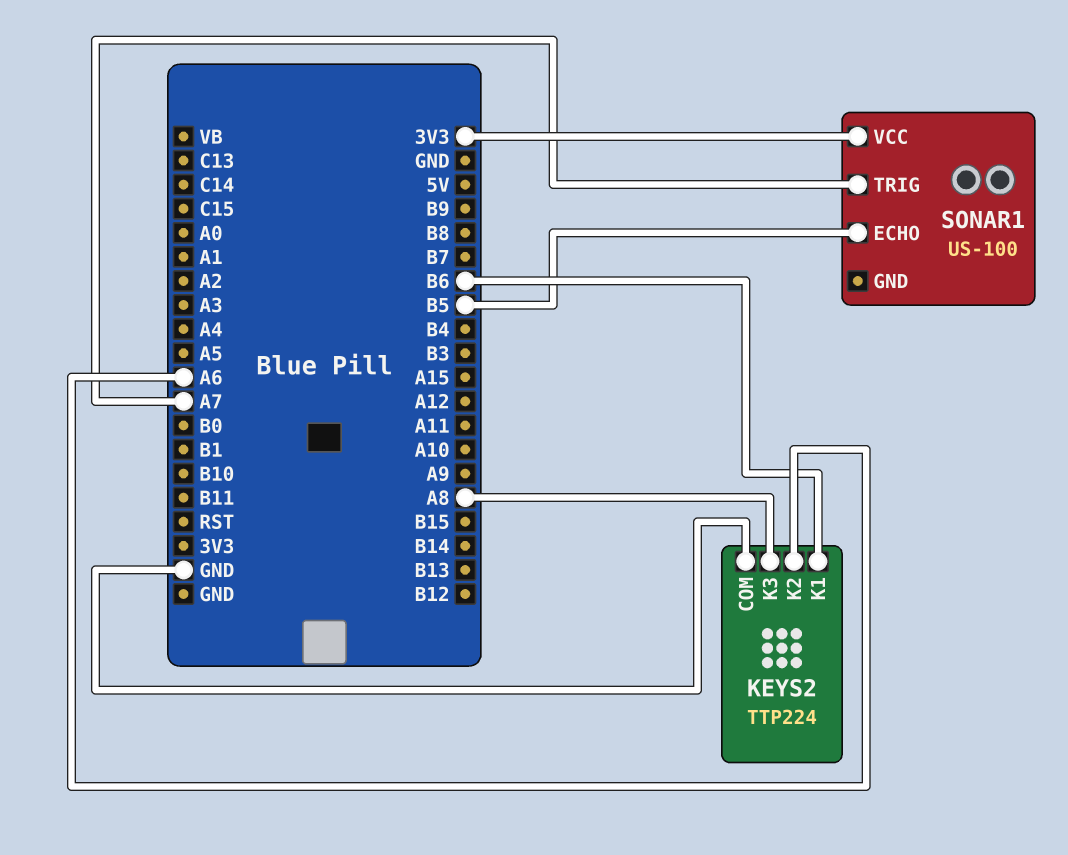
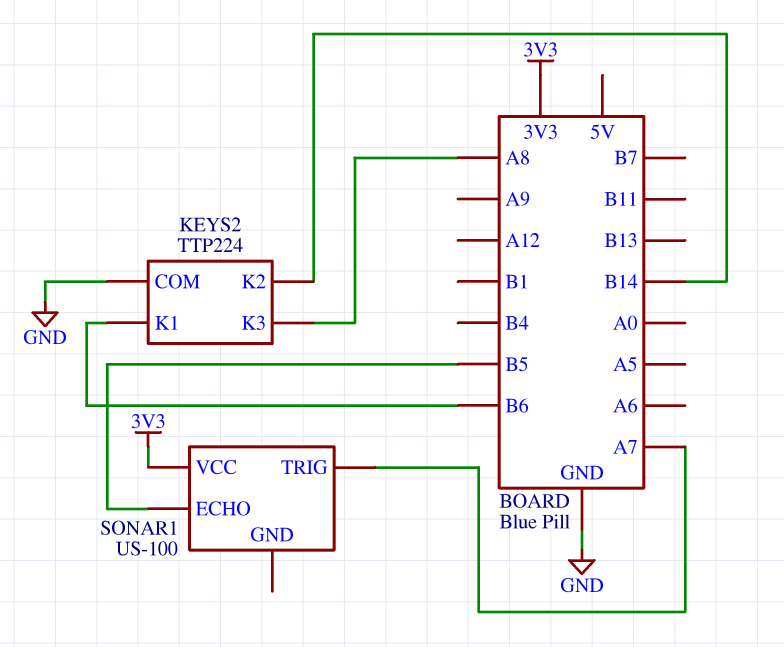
KEYS2 pin K2: A6 -> B14

